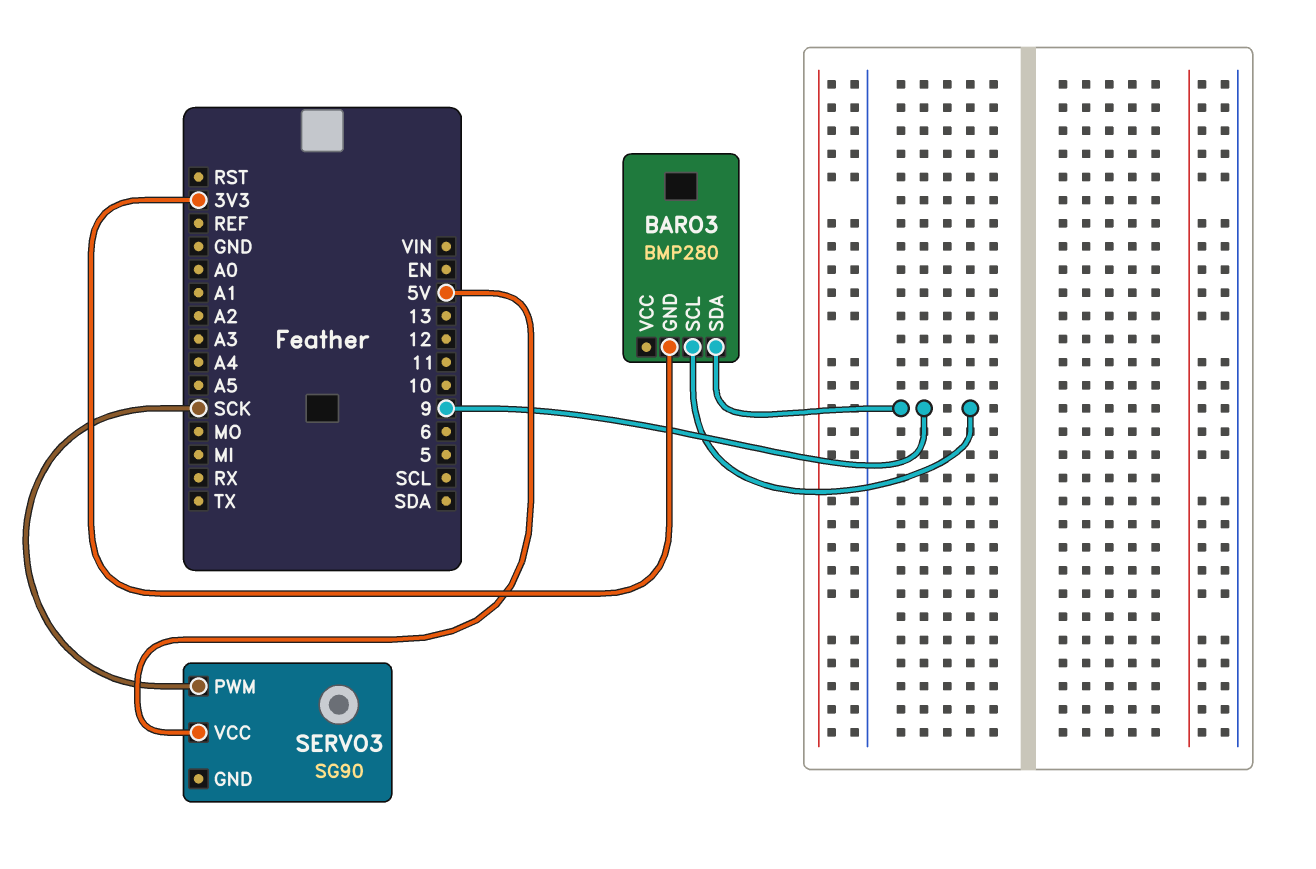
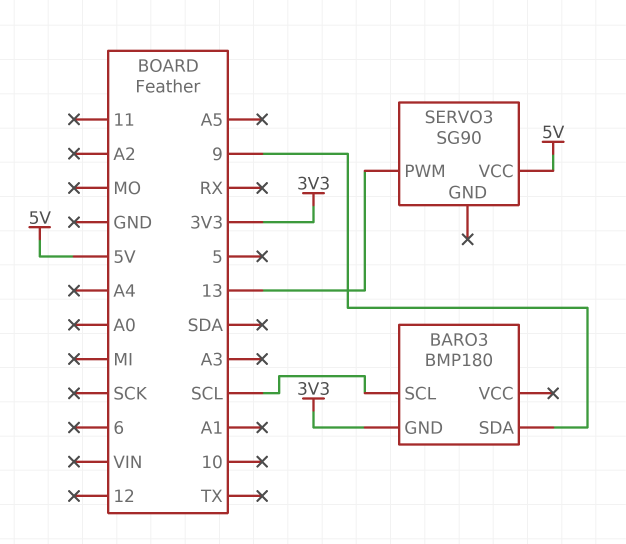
BARO3: BMP280 -> BMP180
BARO3 pin SCL: 9 -> SCL
SERVO3 pin PWM: SCK -> 13

